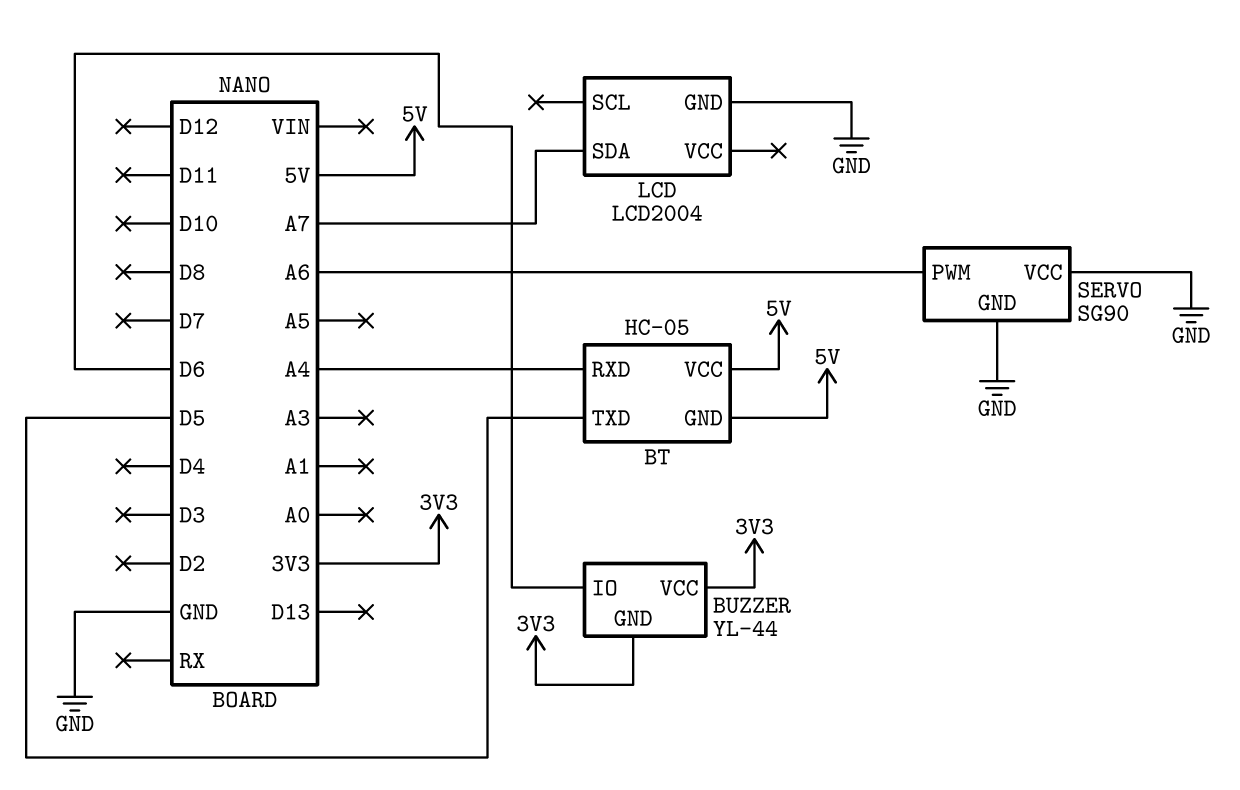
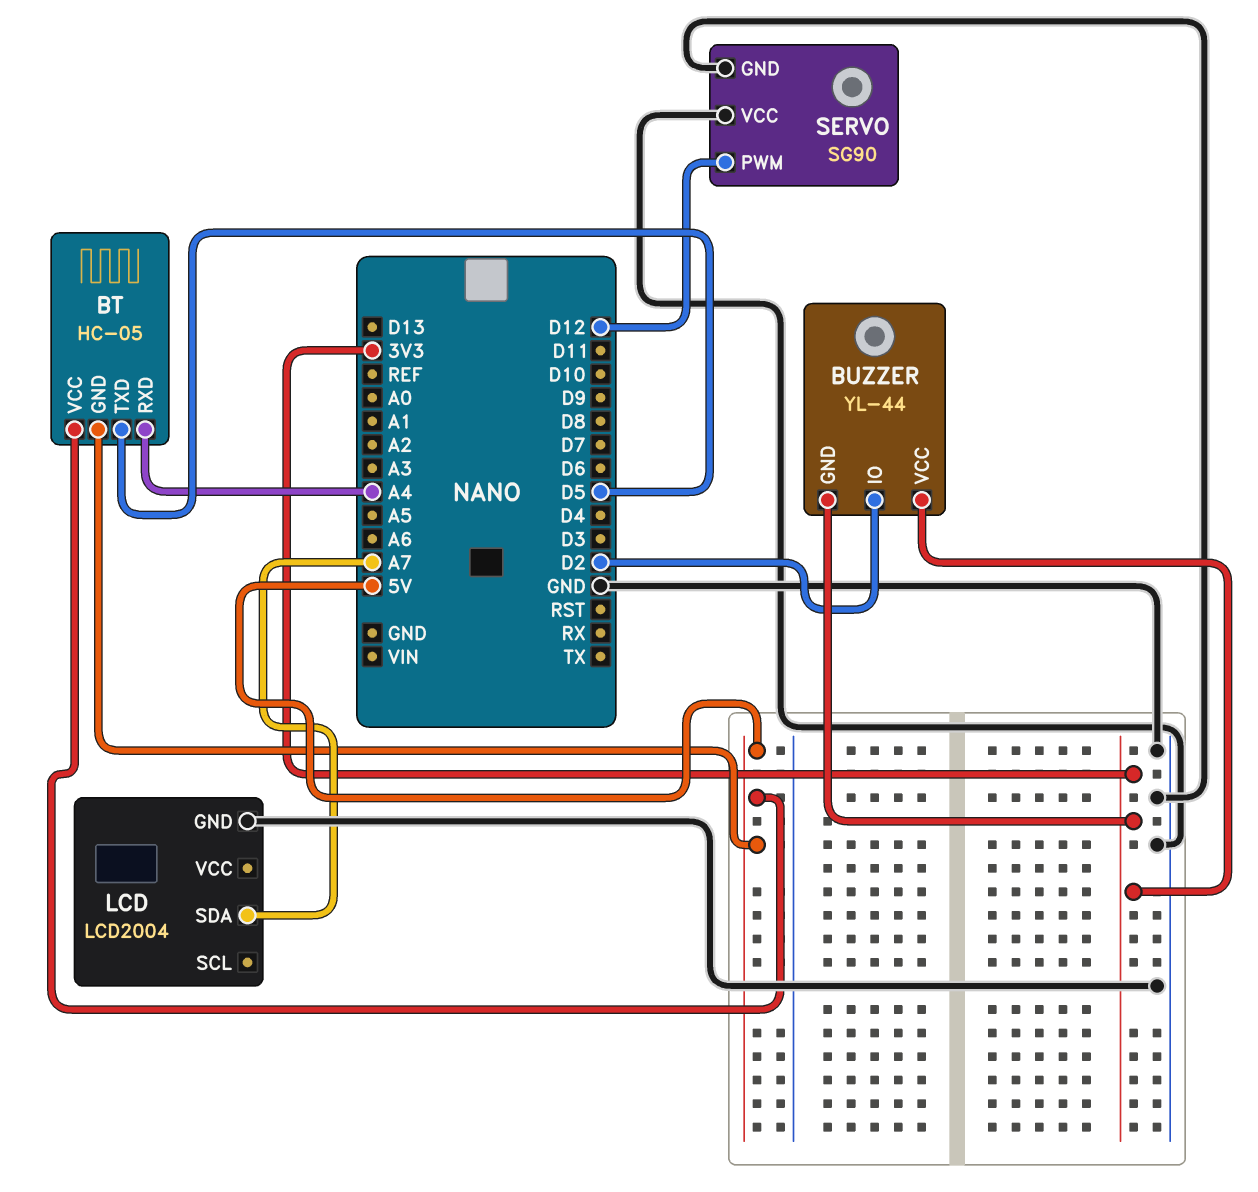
BUZZER pin IO: D6 -> D2
SERVO pin PWM: A6 -> D12

